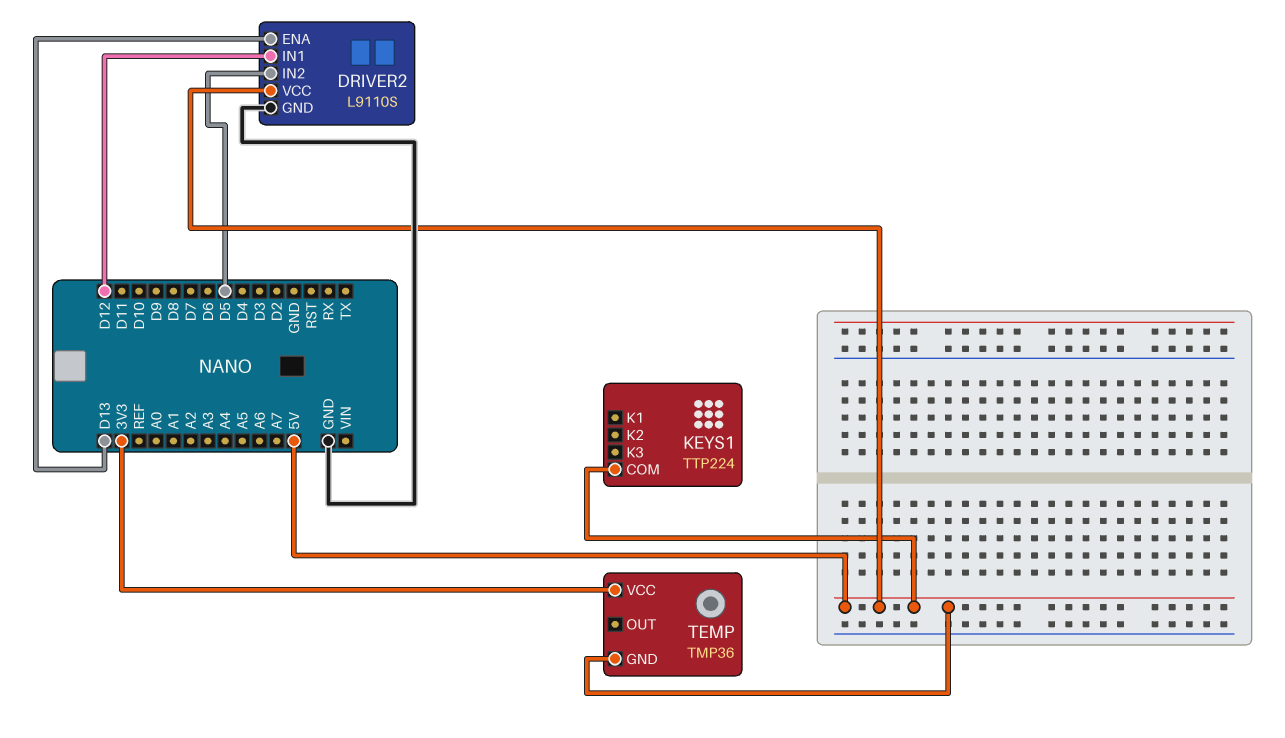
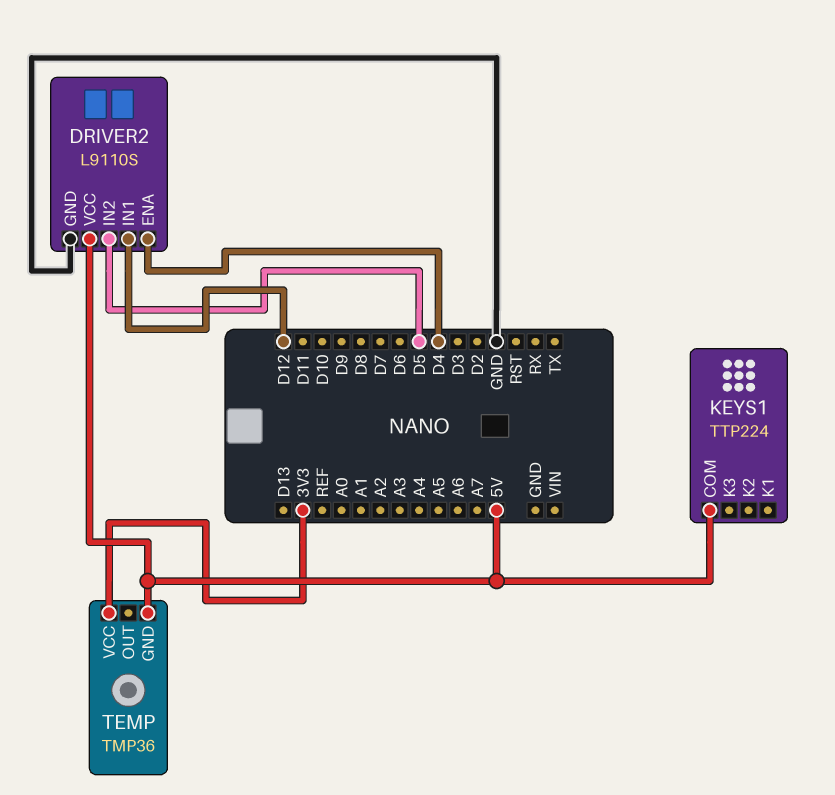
DRIVER2 pin ENA: D13 -> D4

